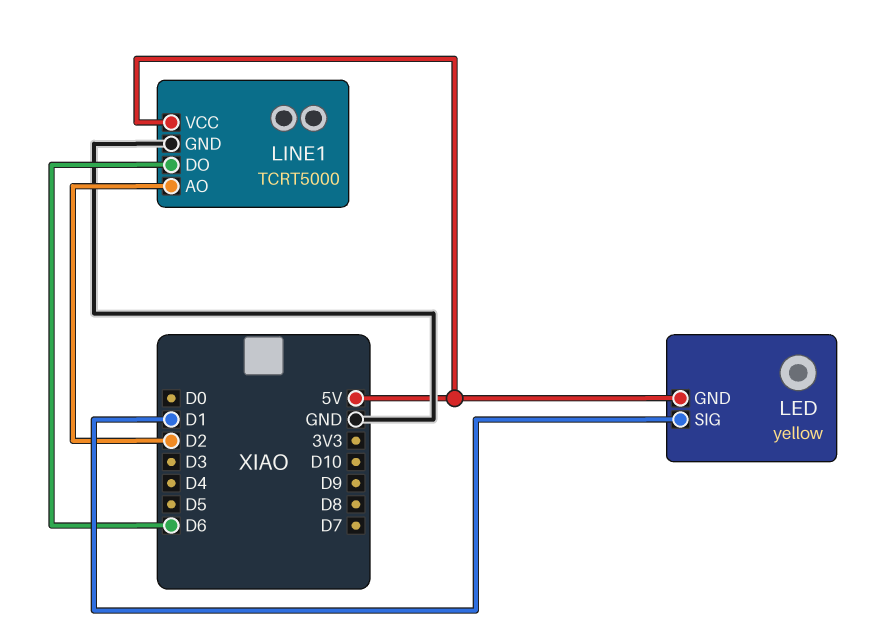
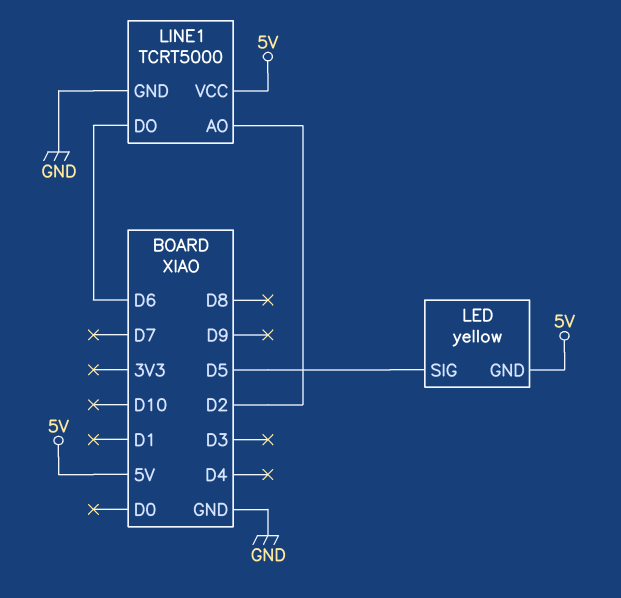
LED pin SIG: D1 -> D5

